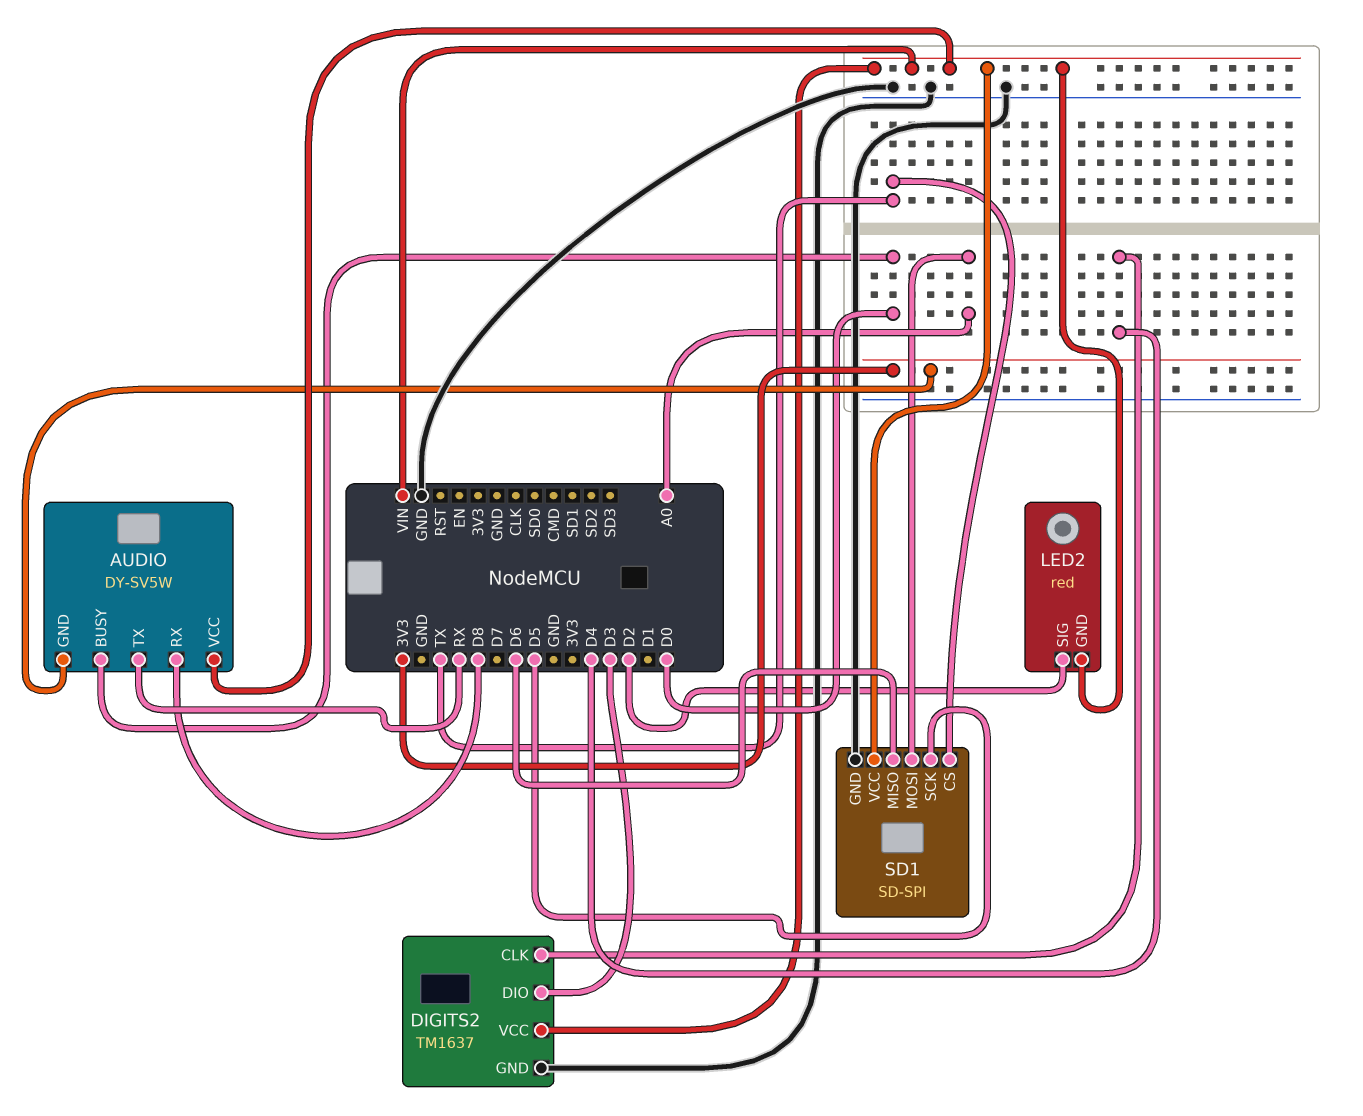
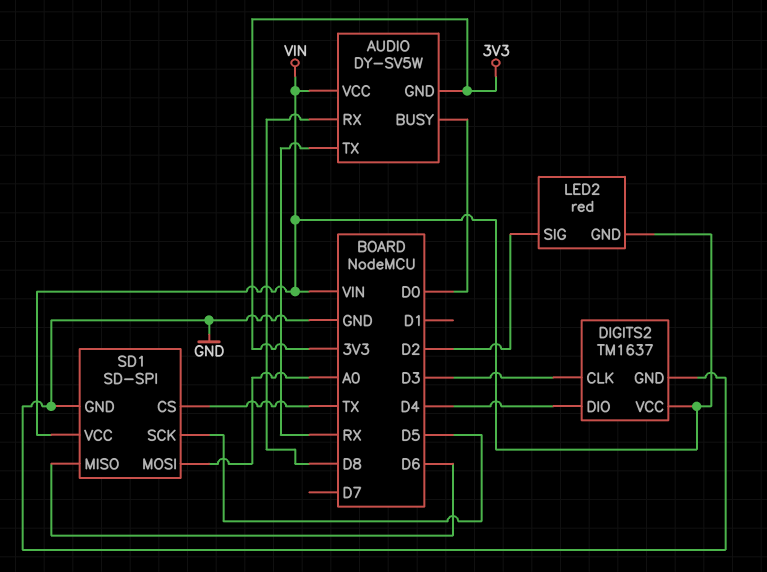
DIGITS2 pin CLK: D4 -> D3
DIGITS2 pin DIO: D3 -> D4

